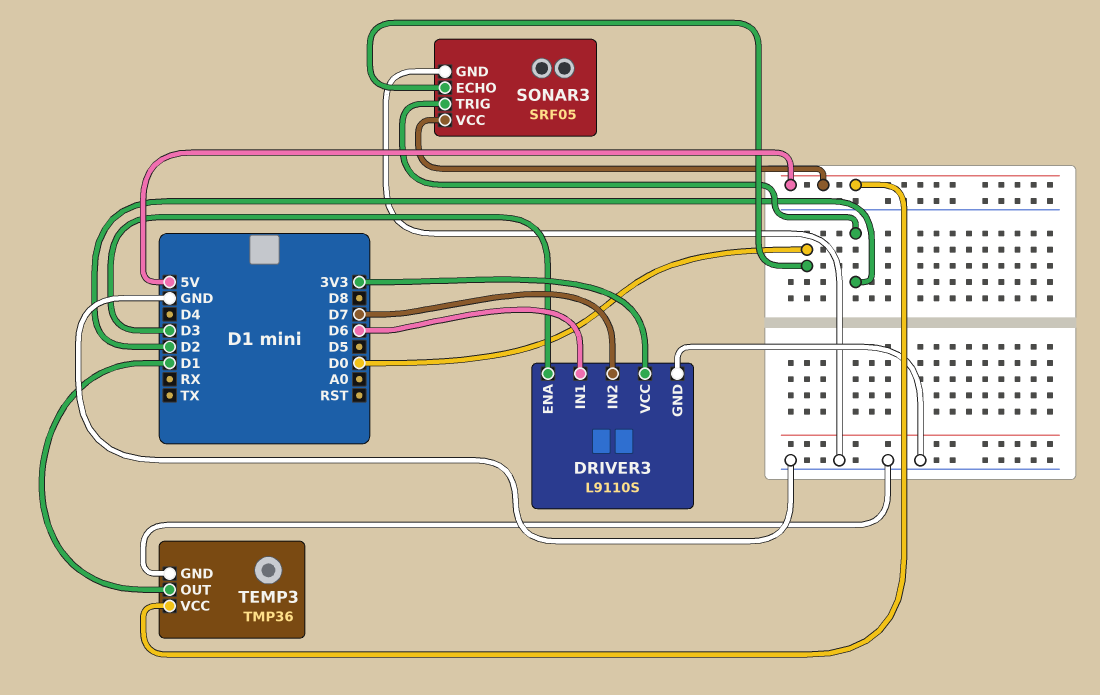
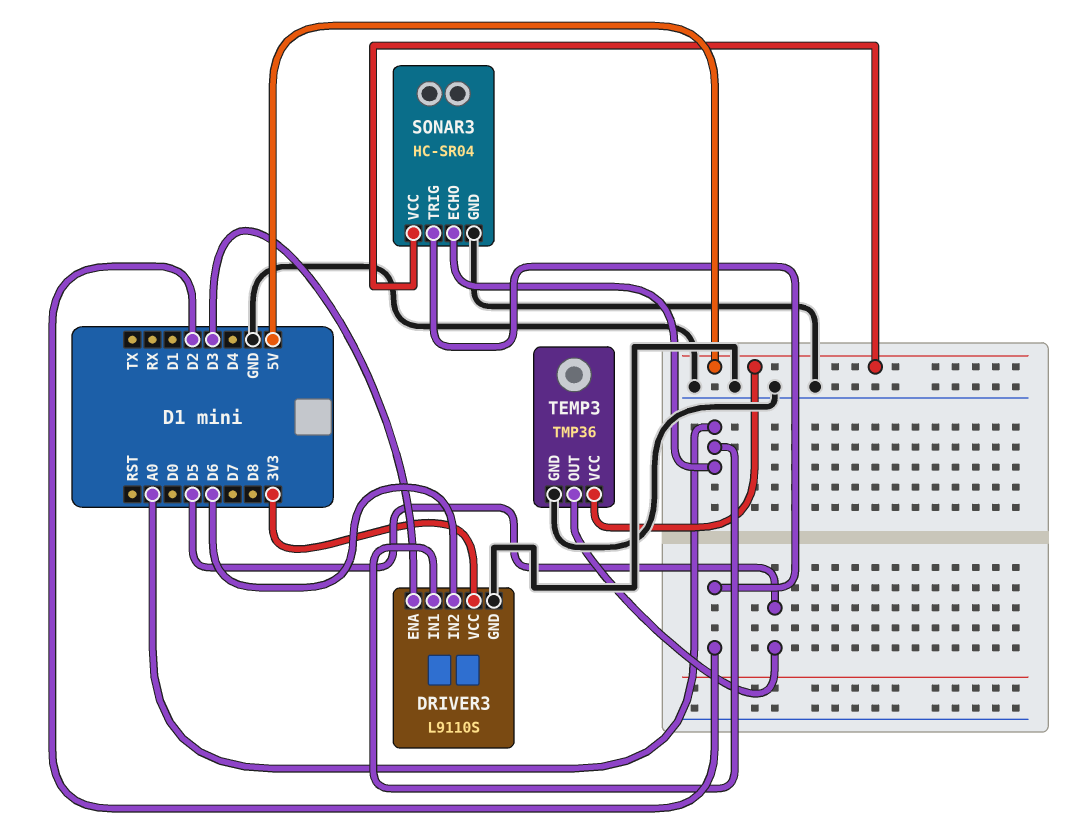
DRIVER3 pin IN1: D6 -> A0
DRIVER3 pin IN2: D7 -> D6
SONAR3: SRF05 -> HC-SR04
SONAR3 pin ECHO: D0 -> A0
TEMP3 pin OUT: D1 -> D5

